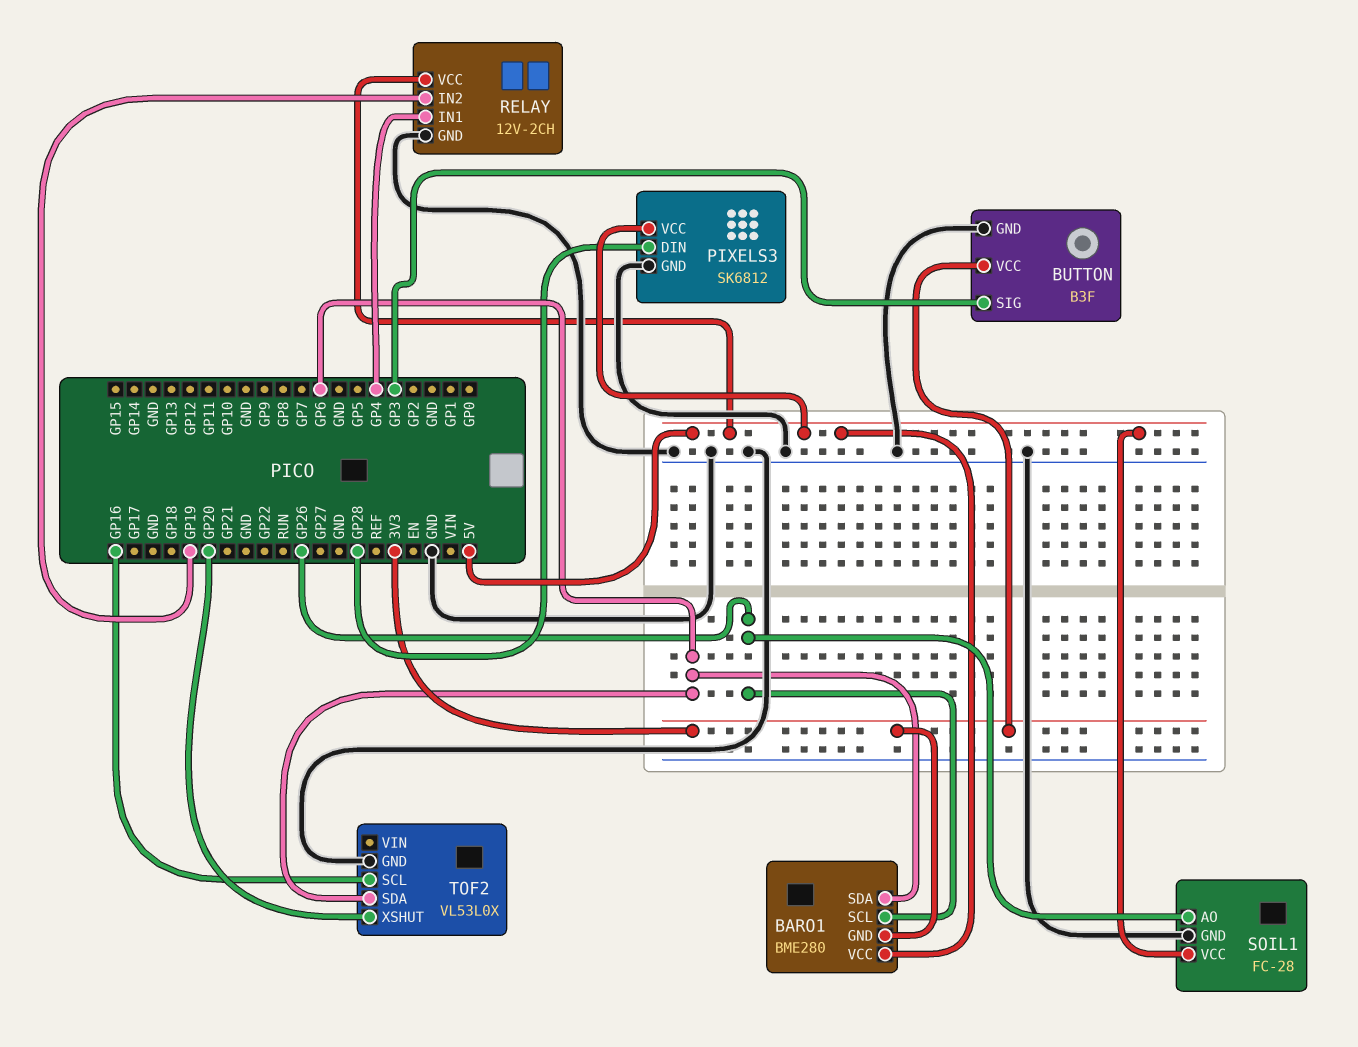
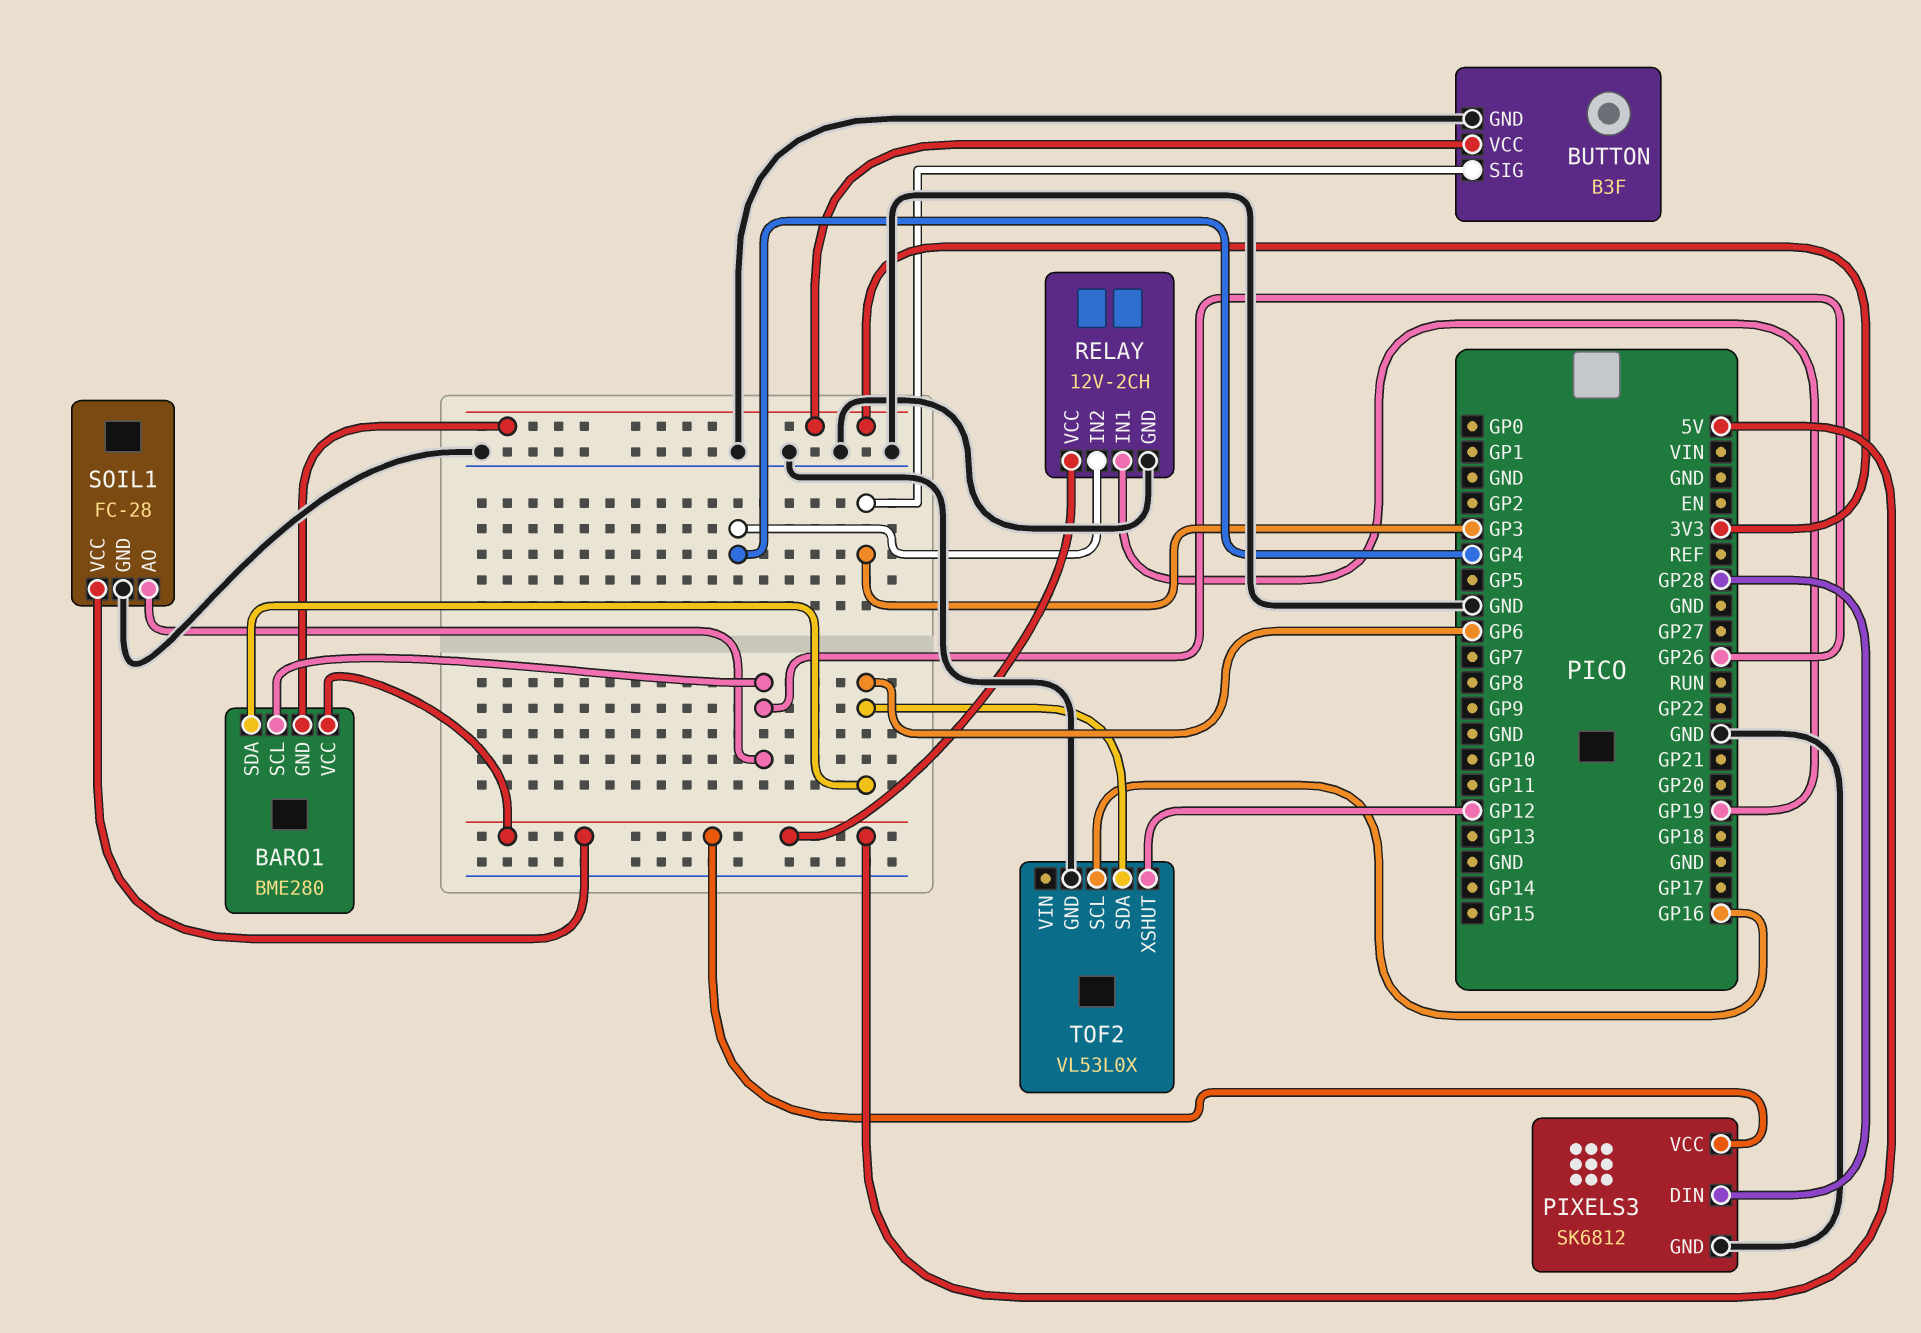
RELAY pin IN1: GP4 -> GP19
RELAY pin IN2: GP19 -> GP4
TOF2 pin XSHUT: GP20 -> GP12

